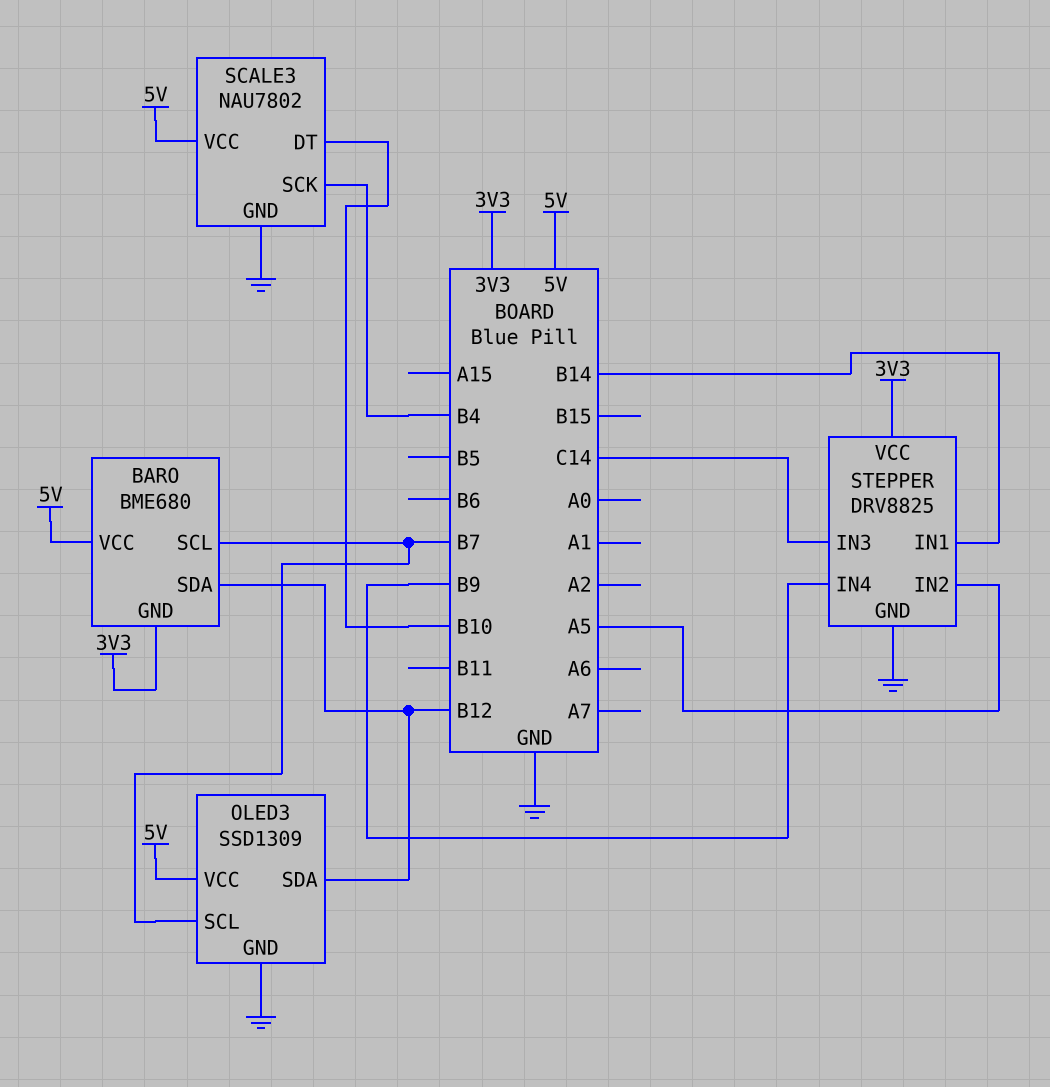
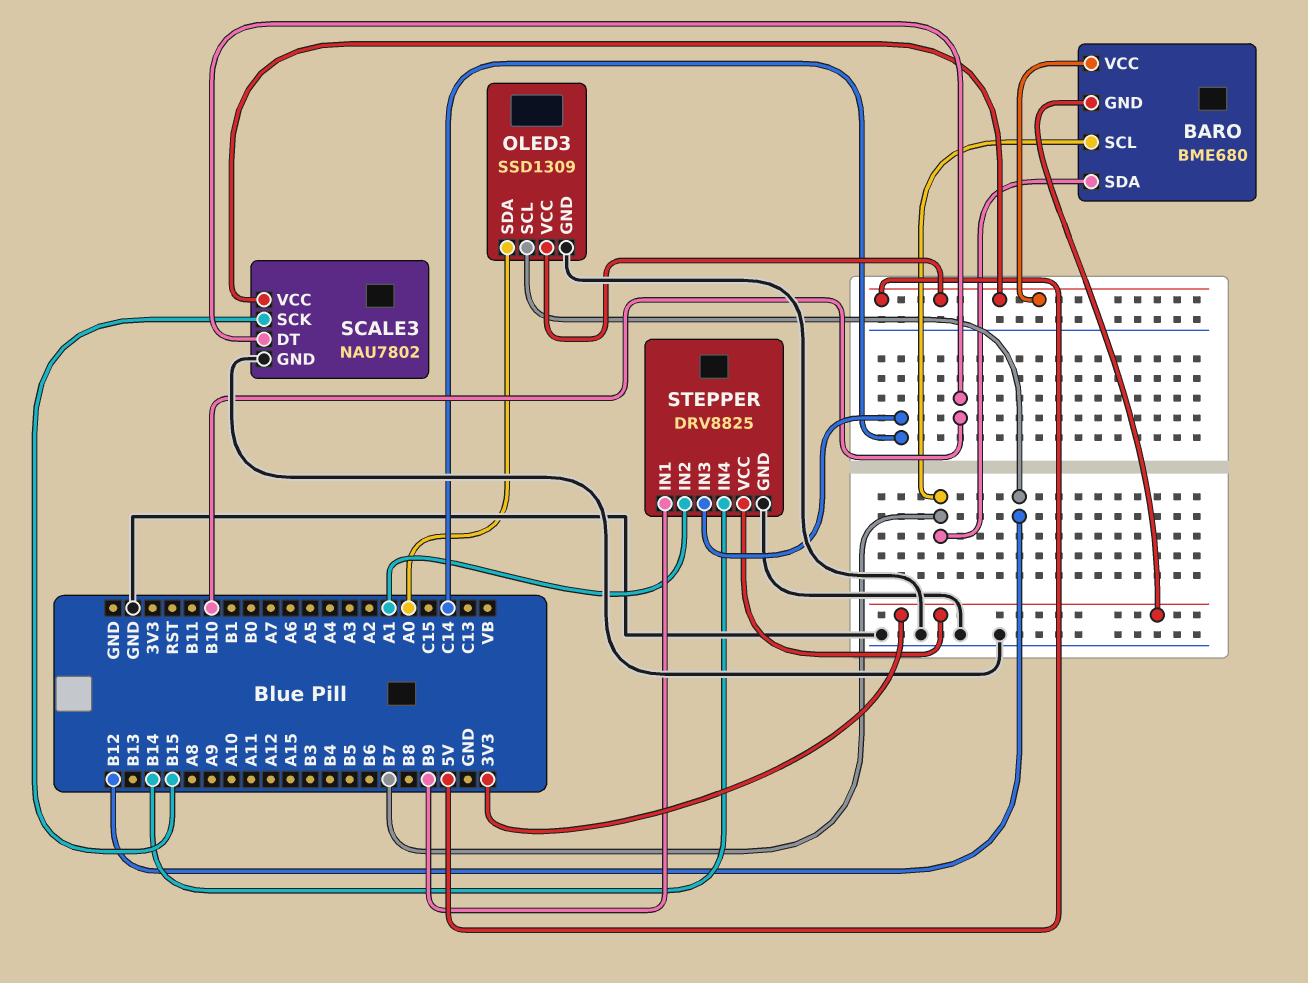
BARO pin SDA: B12 -> B7
OLED3 pin SCL: B7 -> B12
OLED3 pin SDA: B12 -> A0
SCALE3 pin SCK: B4 -> B15
STEPPER pin IN1: B14 -> B9
STEPPER pin IN2: A5 -> A1
STEPPER pin IN4: B9 -> B14

